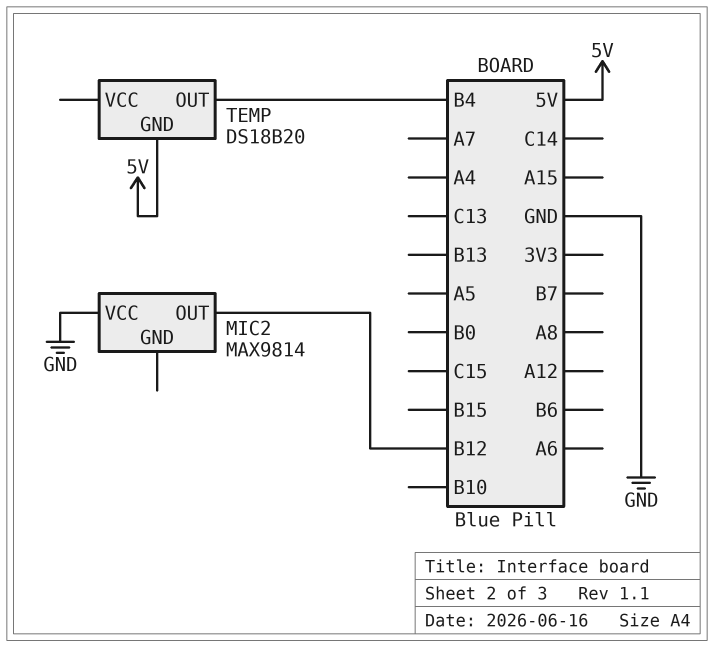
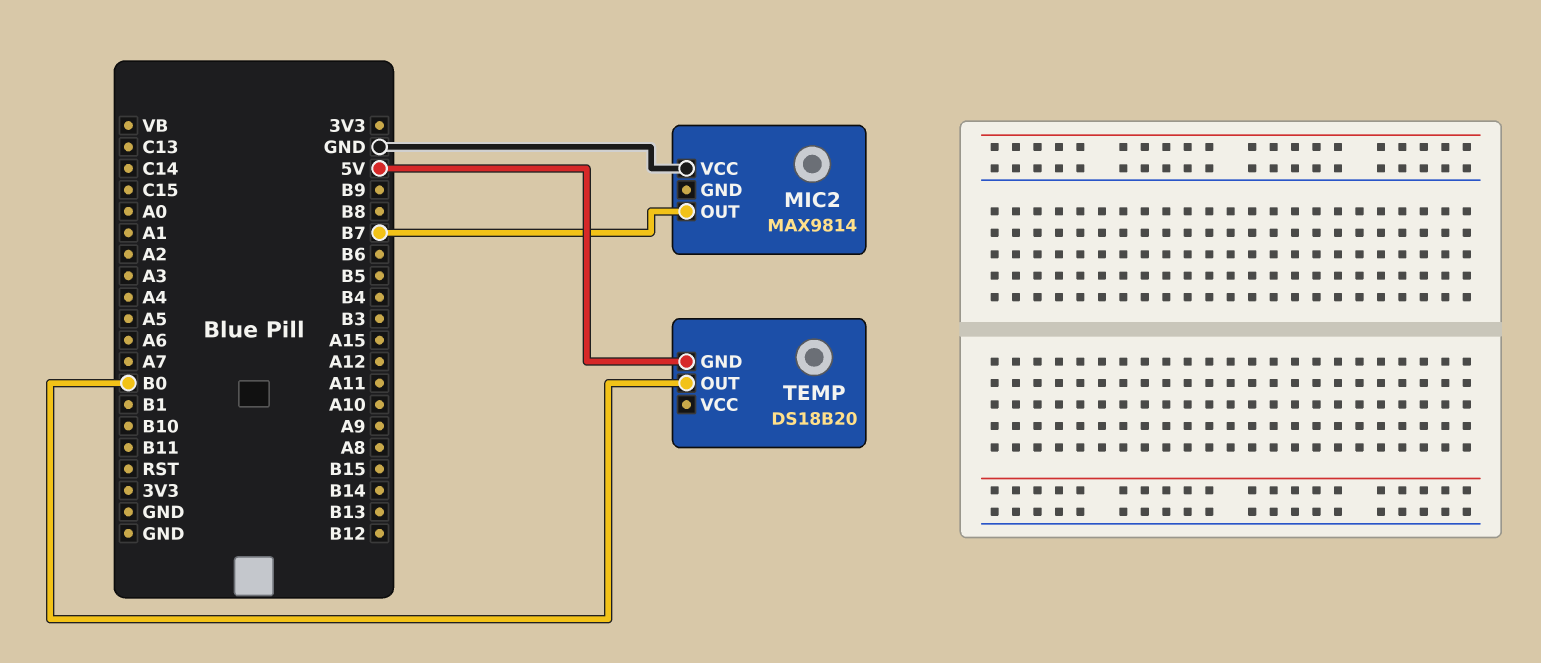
MIC2 pin OUT: B12 -> B7
TEMP pin OUT: B4 -> B0

